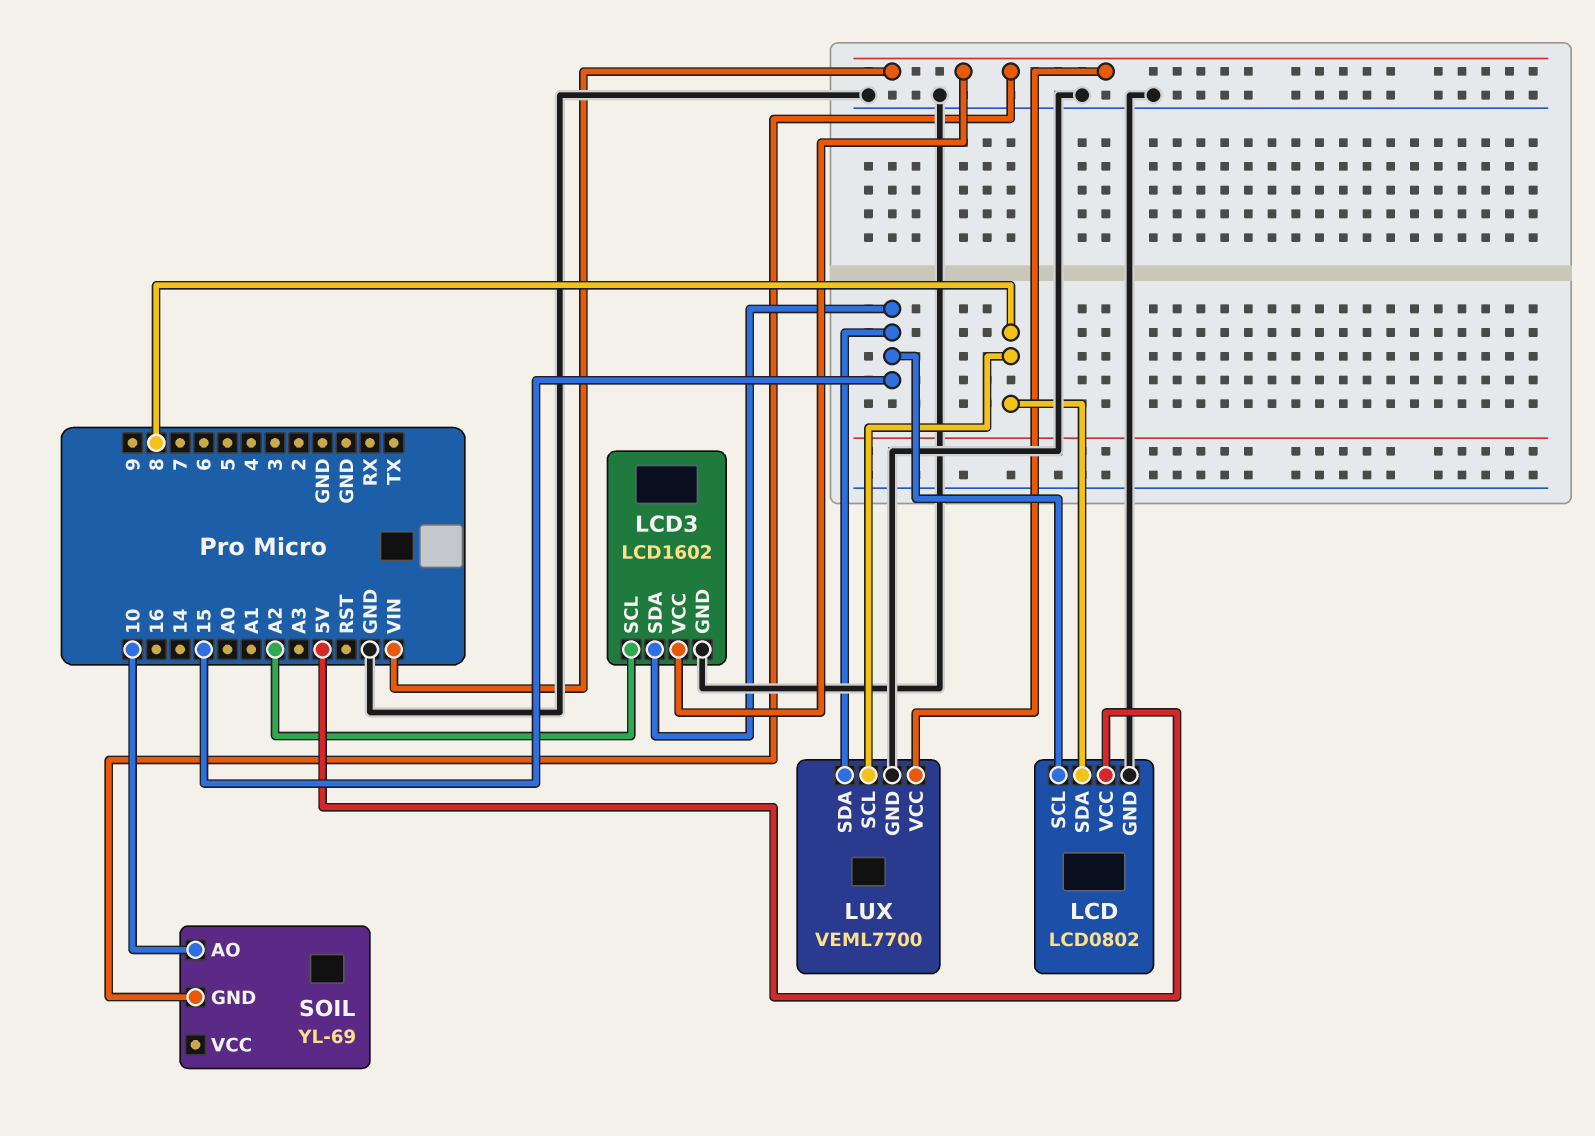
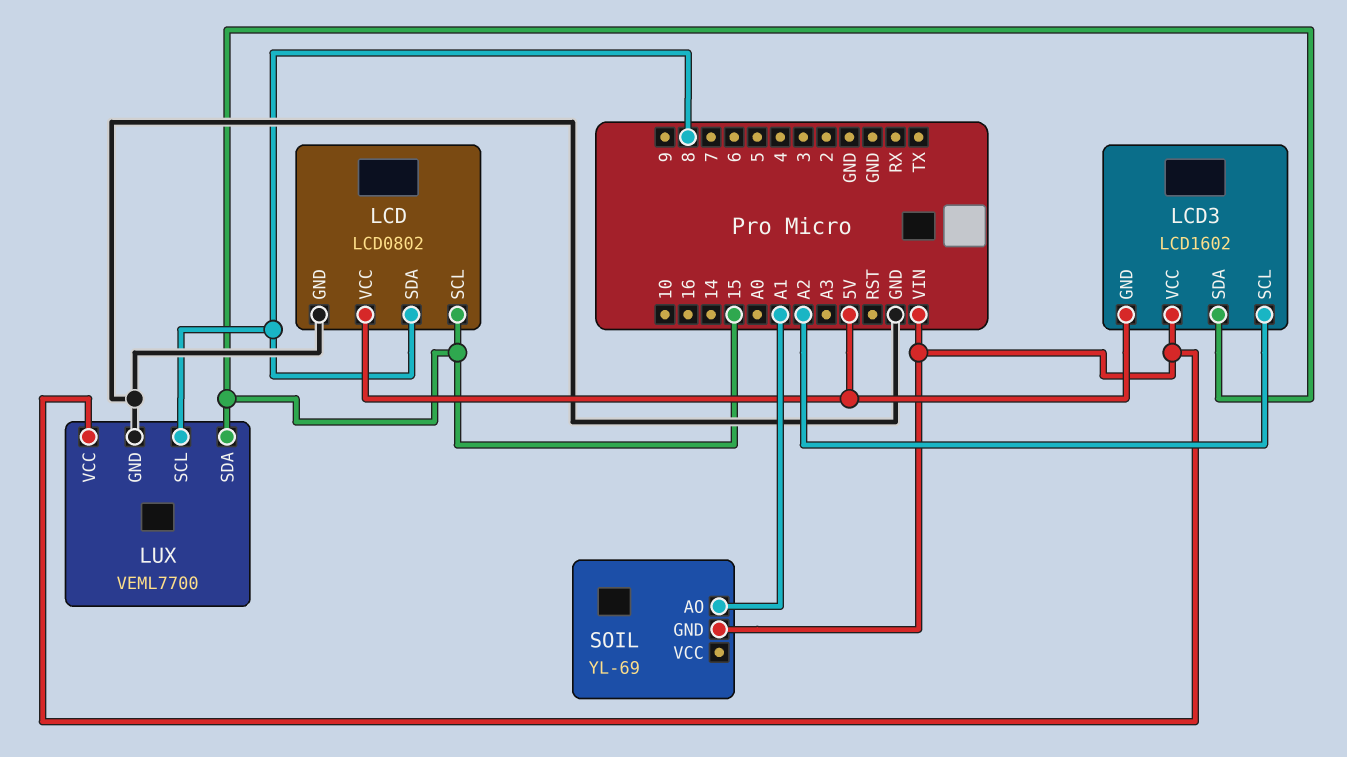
LCD3 pin GND: GND -> 5V
SOIL pin AO: 10 -> A1

